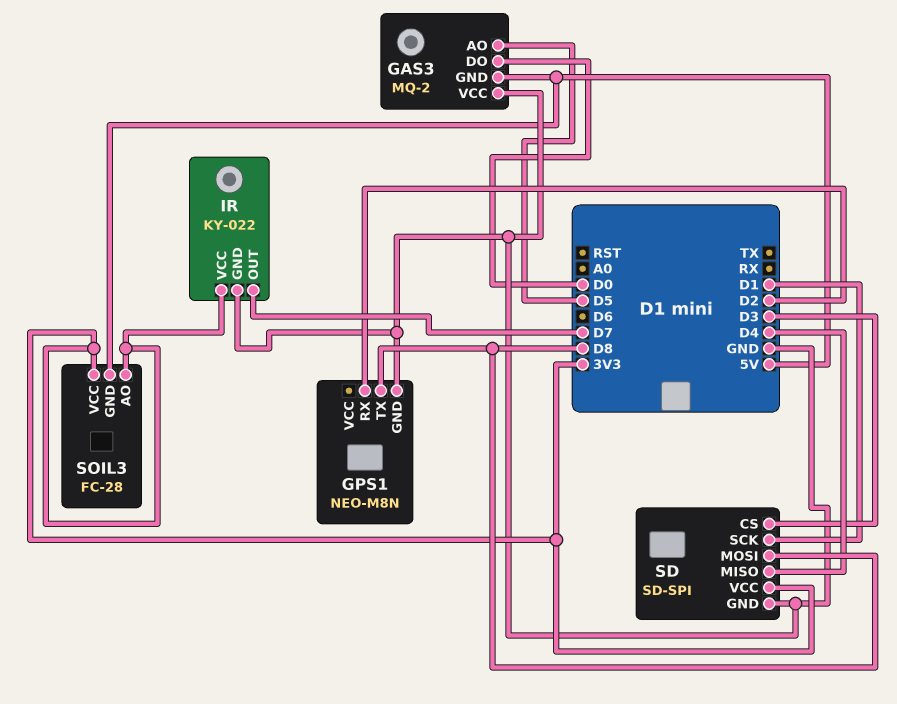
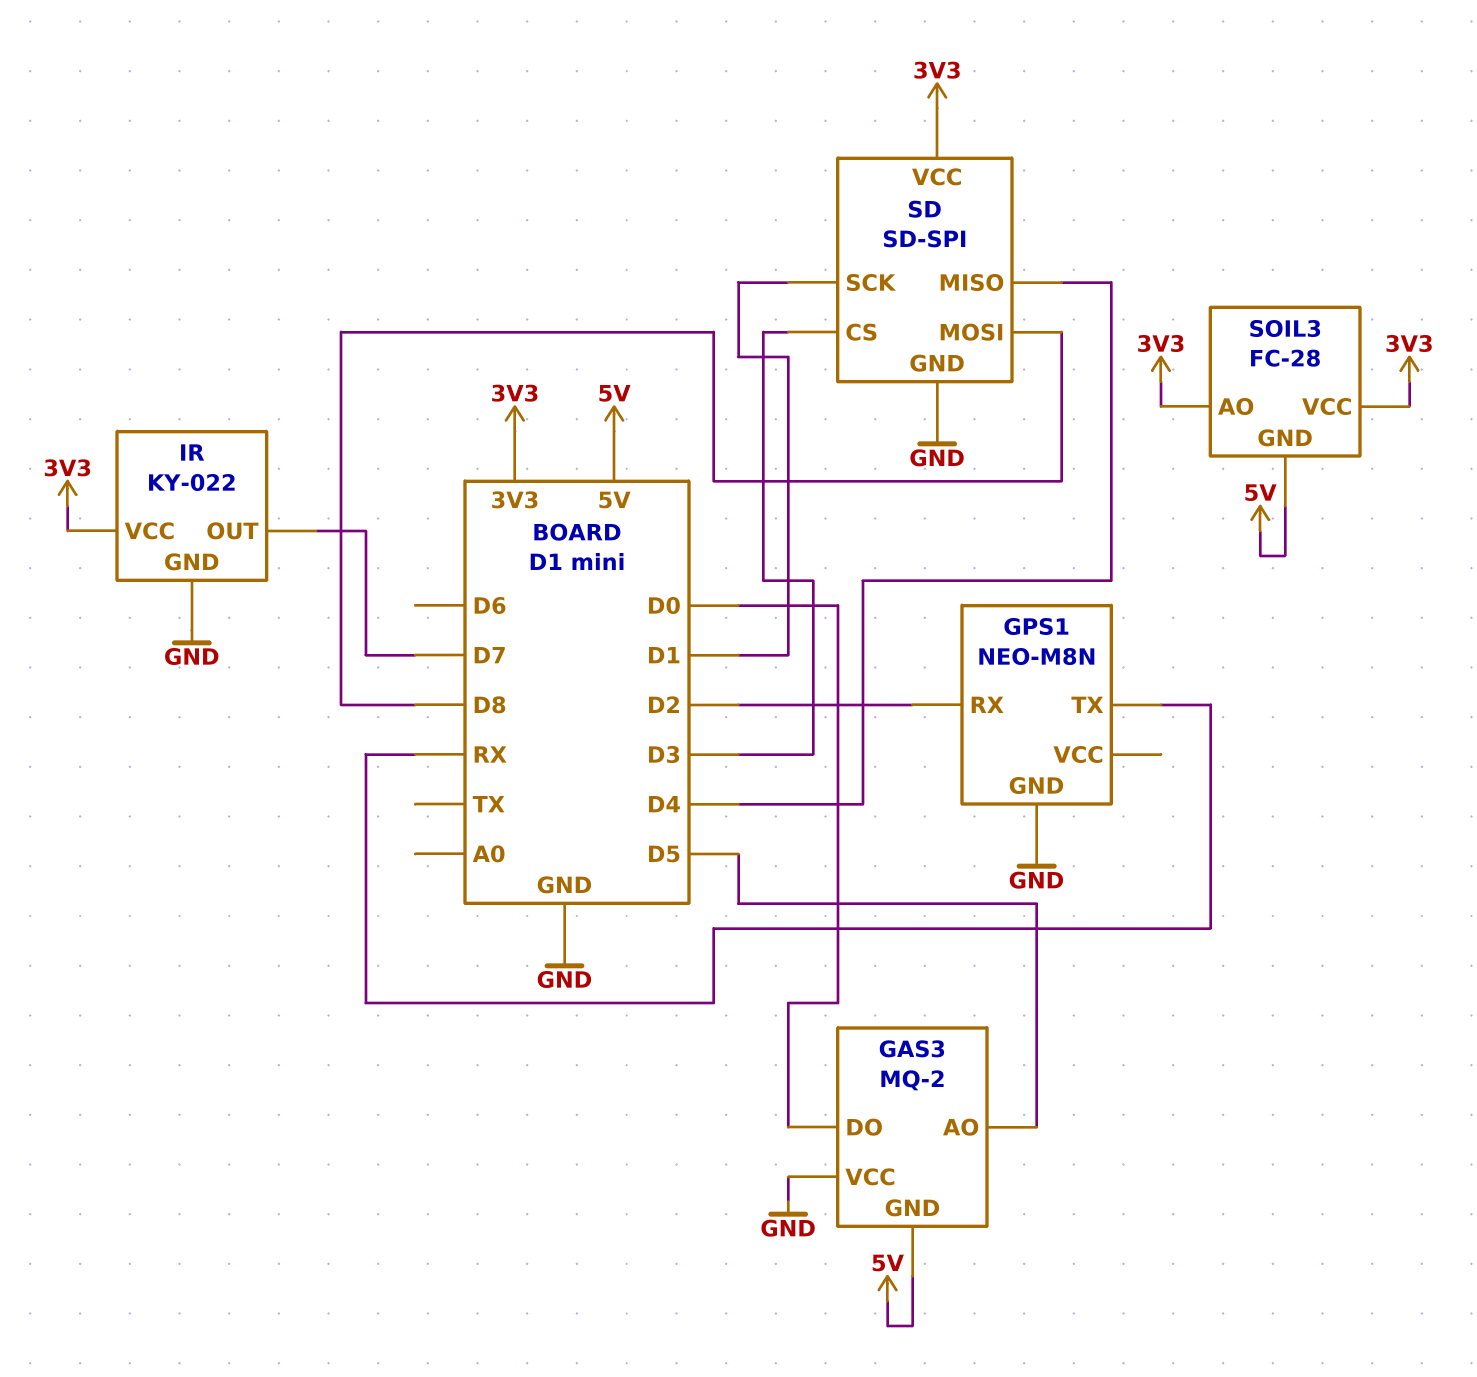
GPS1 pin TX: D8 -> RX

